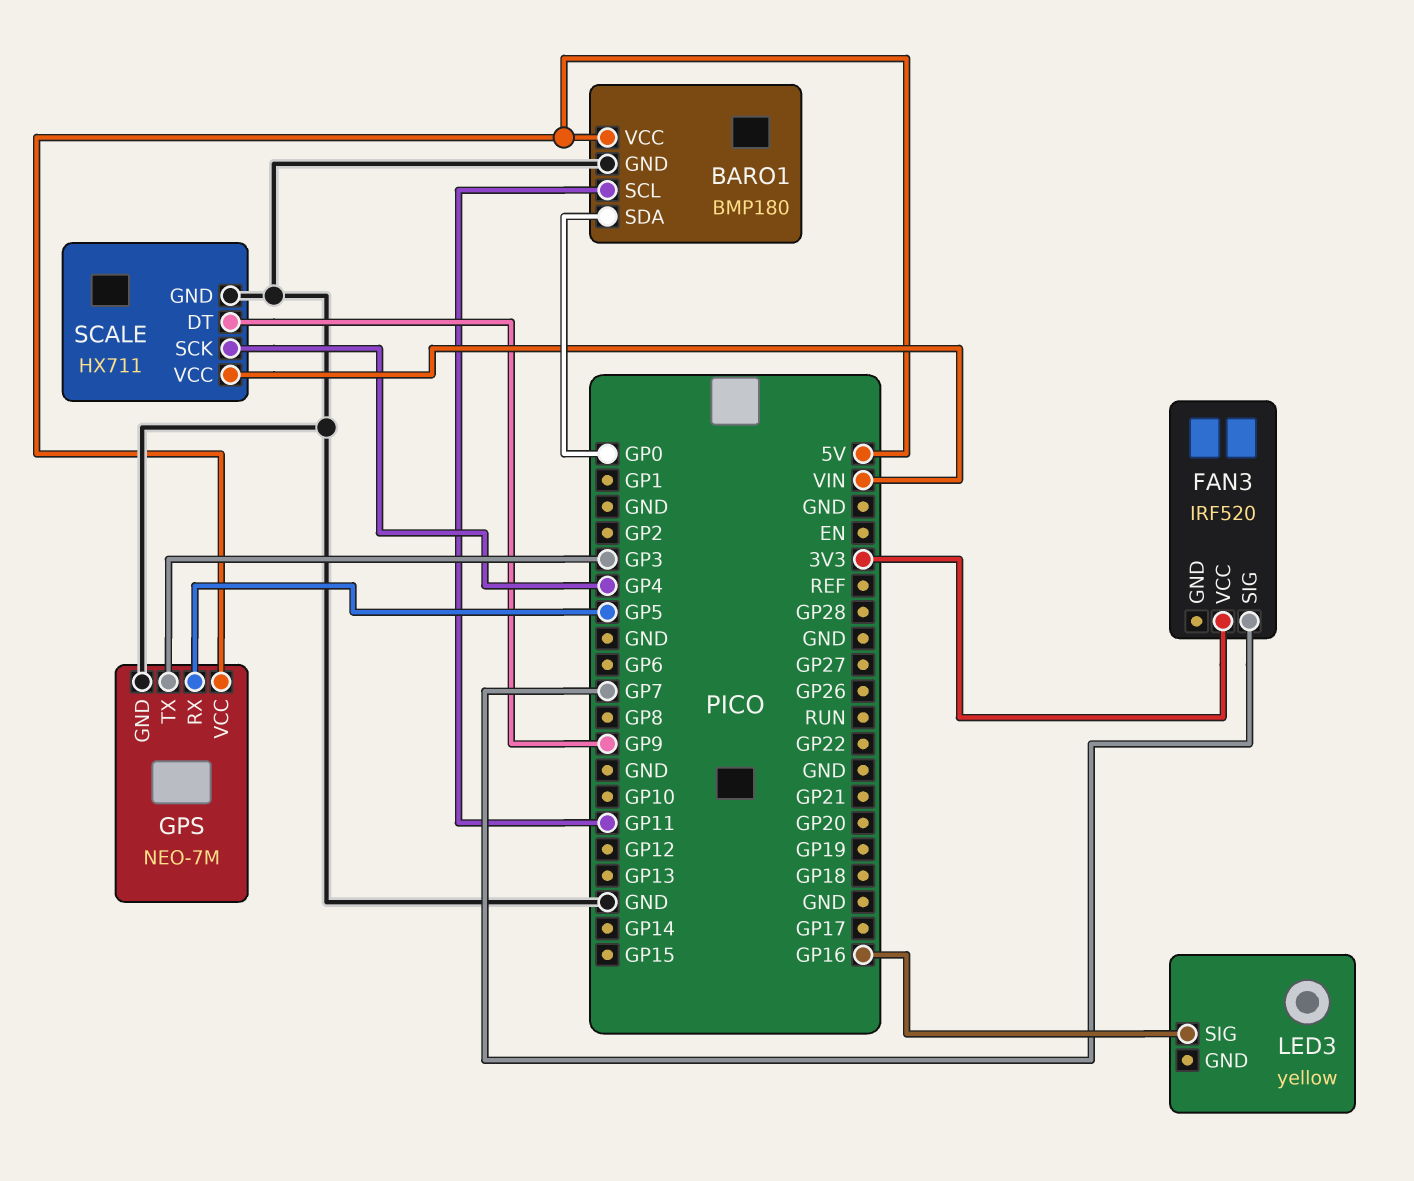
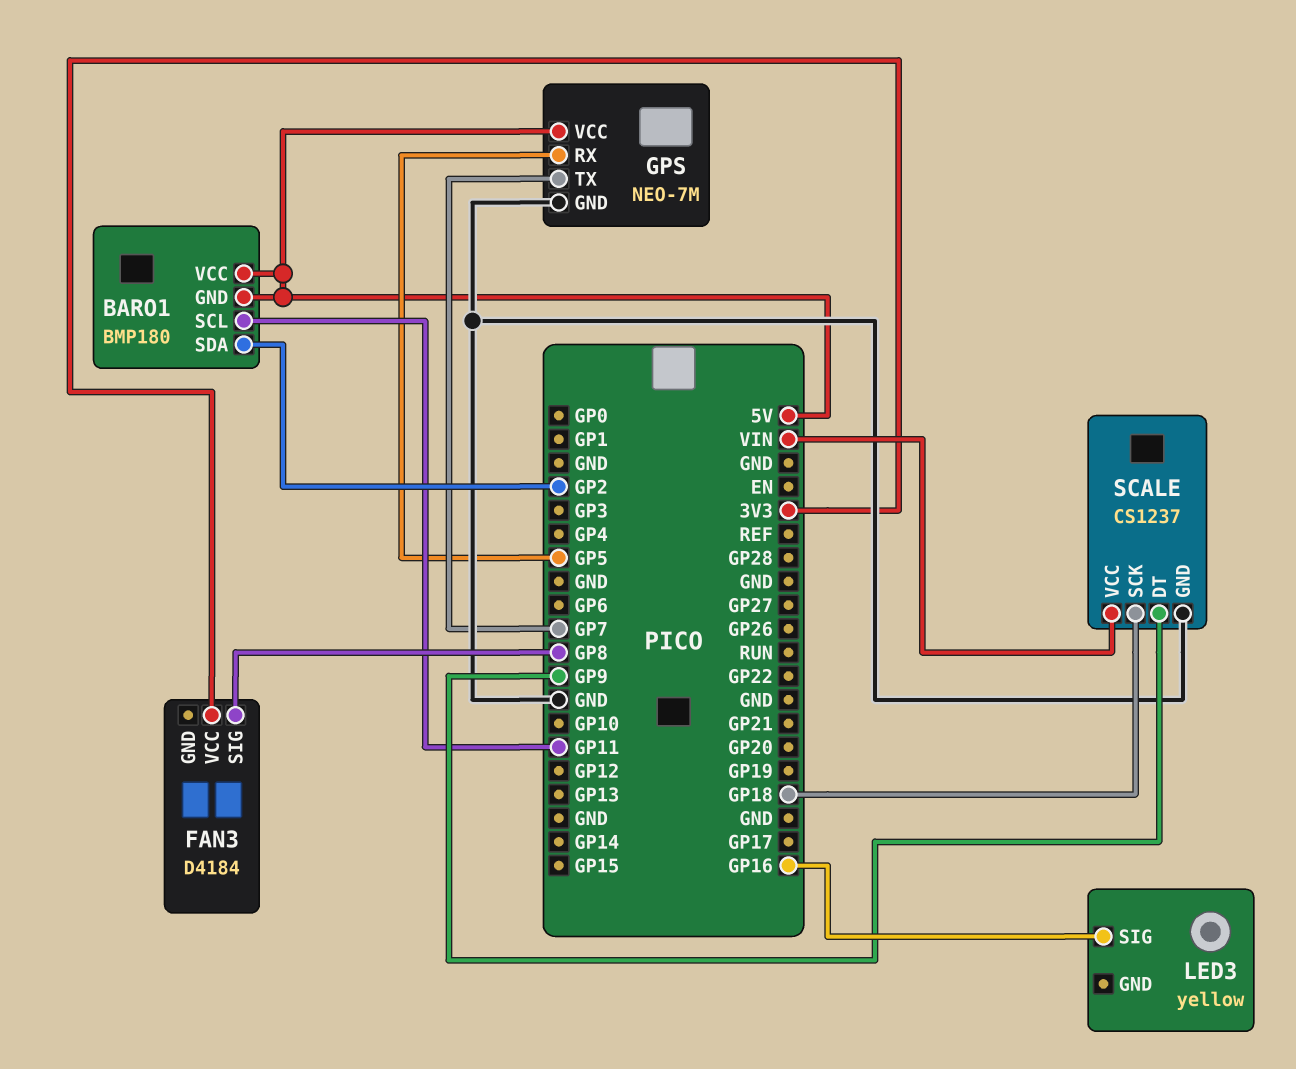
BARO1 pin GND: GND -> 5V
BARO1 pin SDA: GP0 -> GP2
FAN3: IRF520 -> D4184
FAN3 pin SIG: GP7 -> GP8
GPS pin TX: GP3 -> GP7
SCALE: HX711 -> CS1237
SCALE pin SCK: GP4 -> GP18

